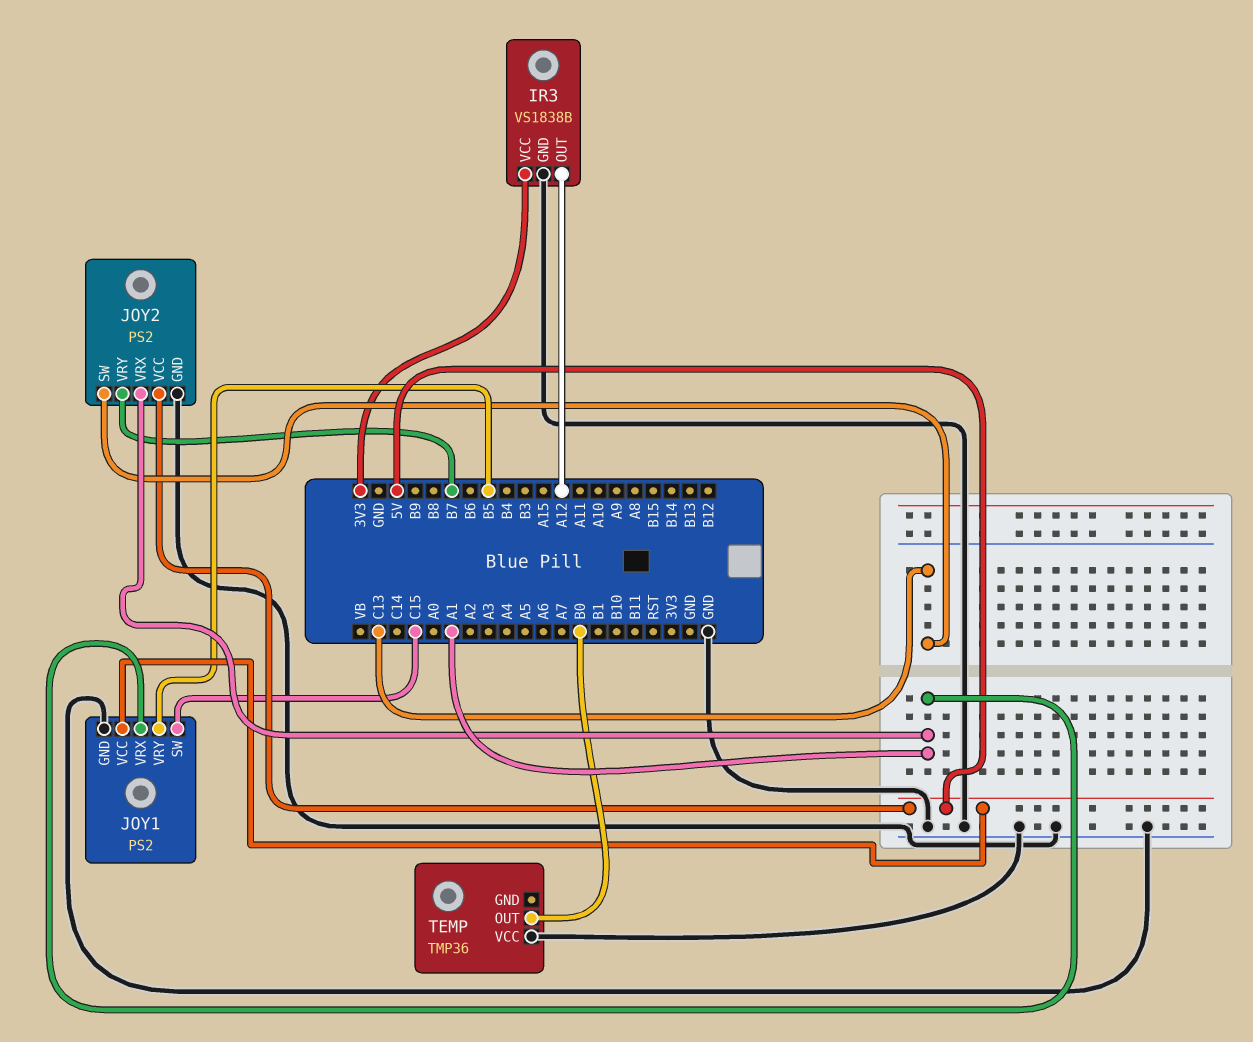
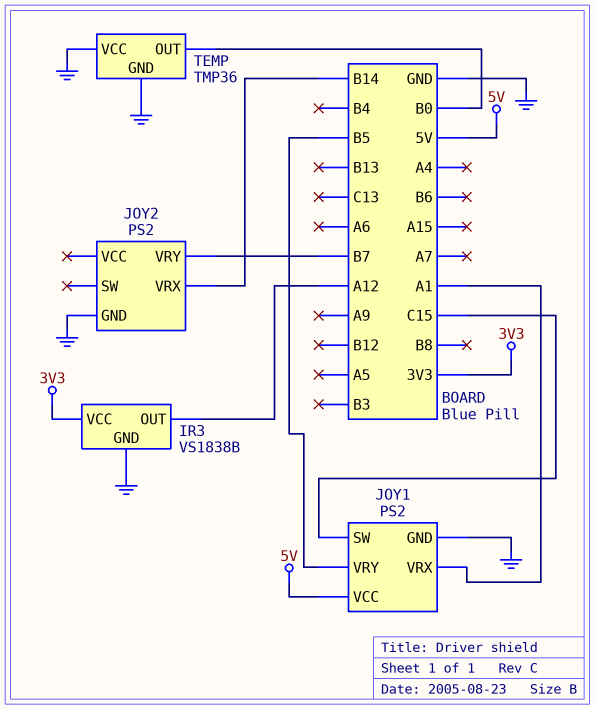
JOY2 pin SW: C13 -> none
JOY2 pin VCC: 5V -> none
JOY2 pin VRX: A1 -> B14
TEMP pin GND: none -> GND

